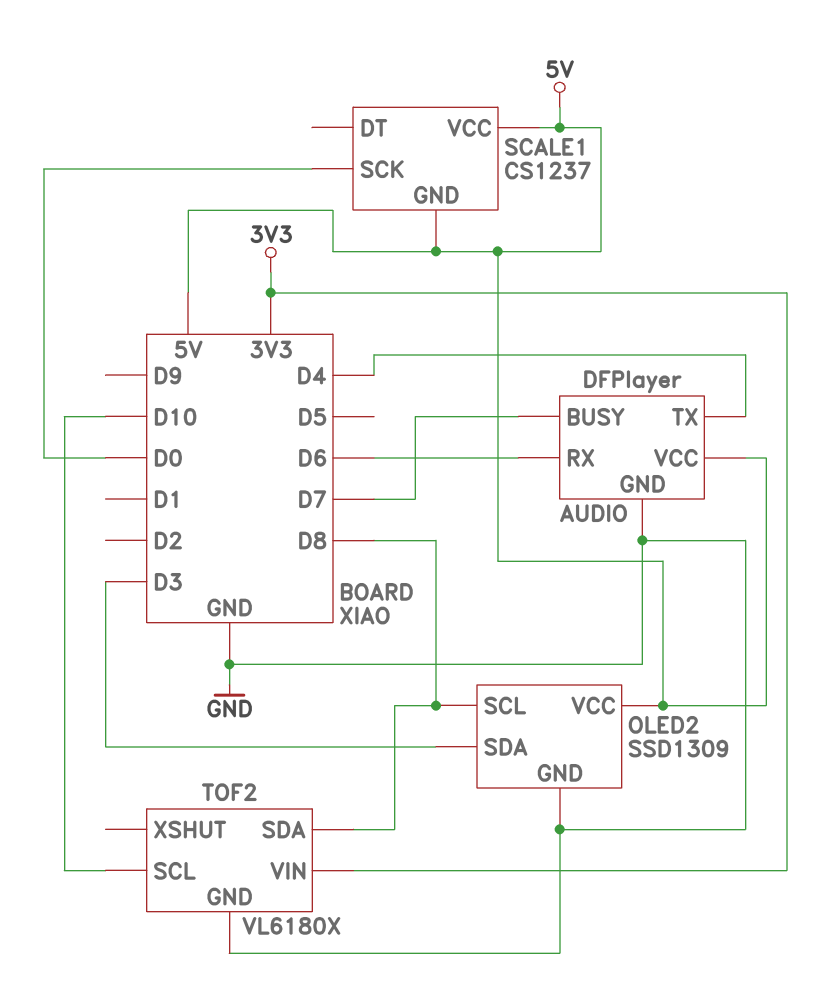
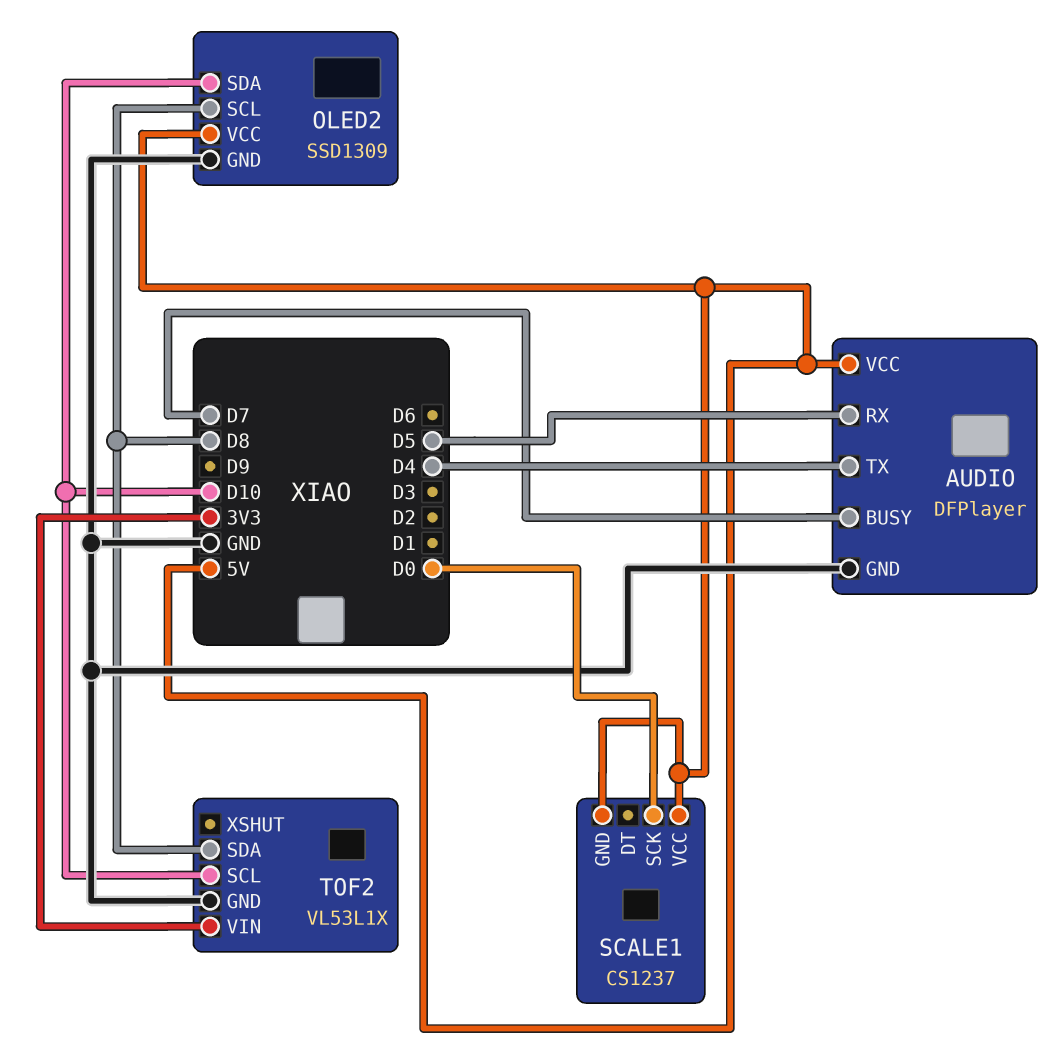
AUDIO pin RX: D6 -> D5
OLED2 pin SDA: D3 -> D10
TOF2: VL6180X -> VL53L1X

